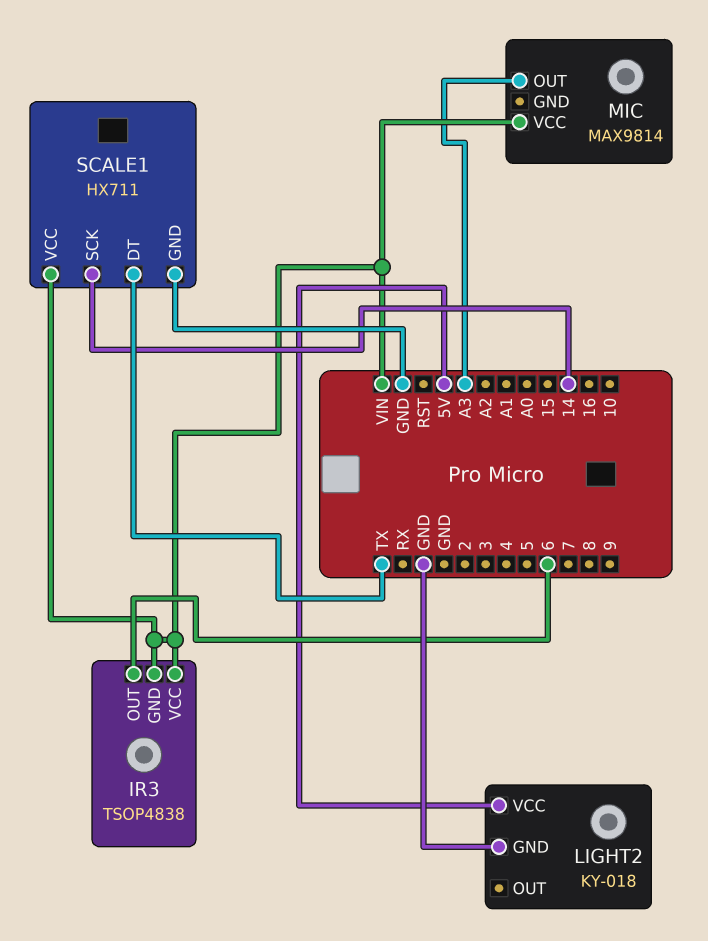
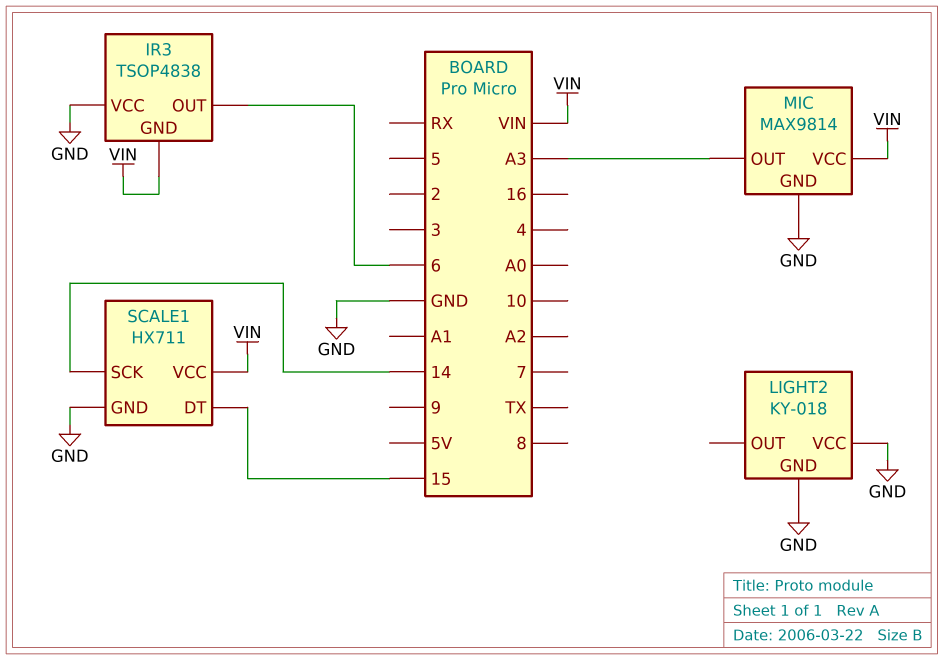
IR3 pin VCC: VIN -> GND
LIGHT2 pin VCC: 5V -> GND
MIC pin GND: none -> GND
SCALE1 pin DT: TX -> 15

